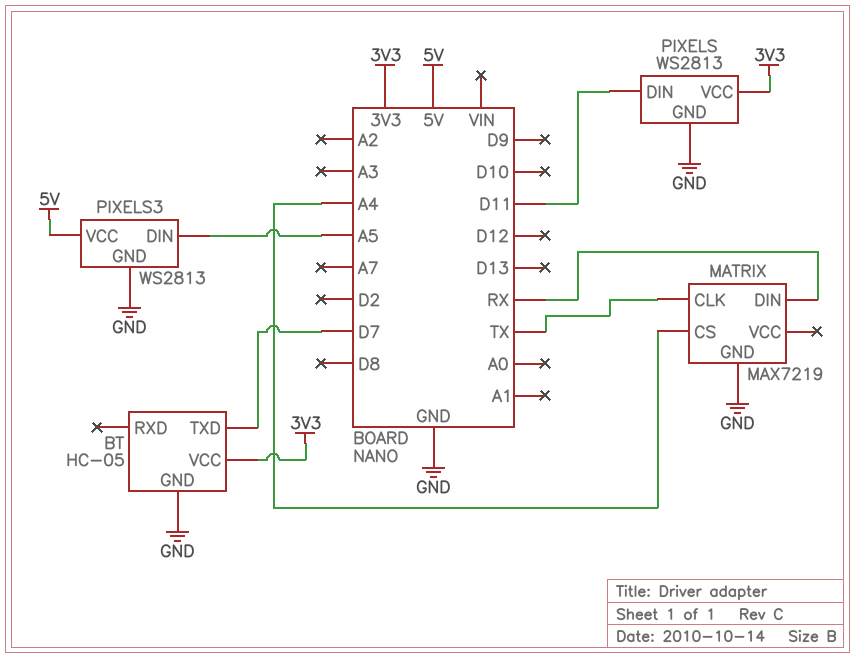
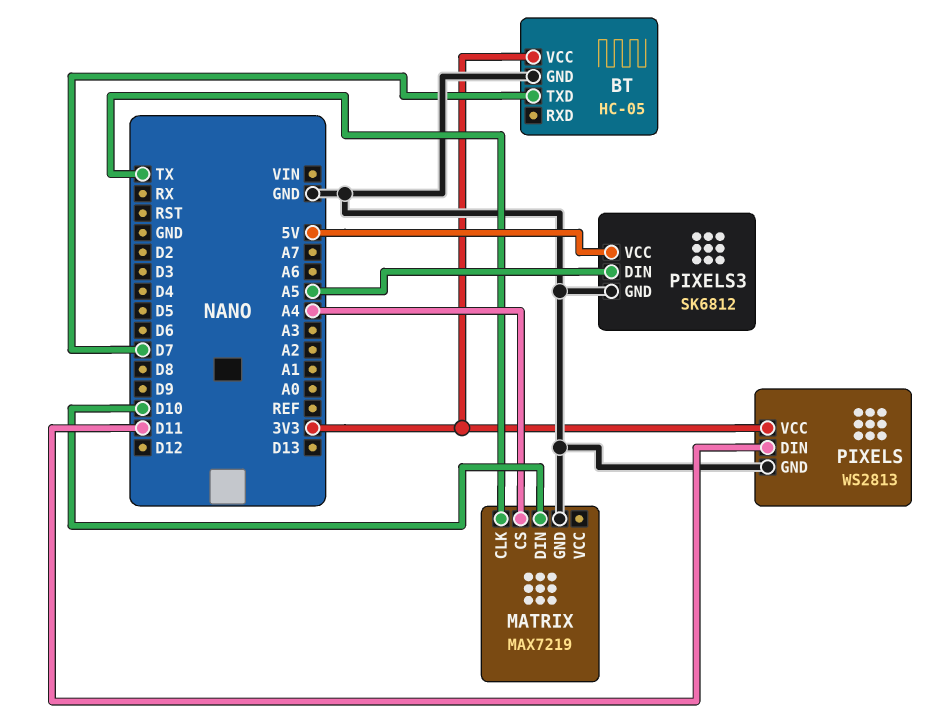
MATRIX pin DIN: RX -> D10
PIXELS3: WS2813 -> SK6812

